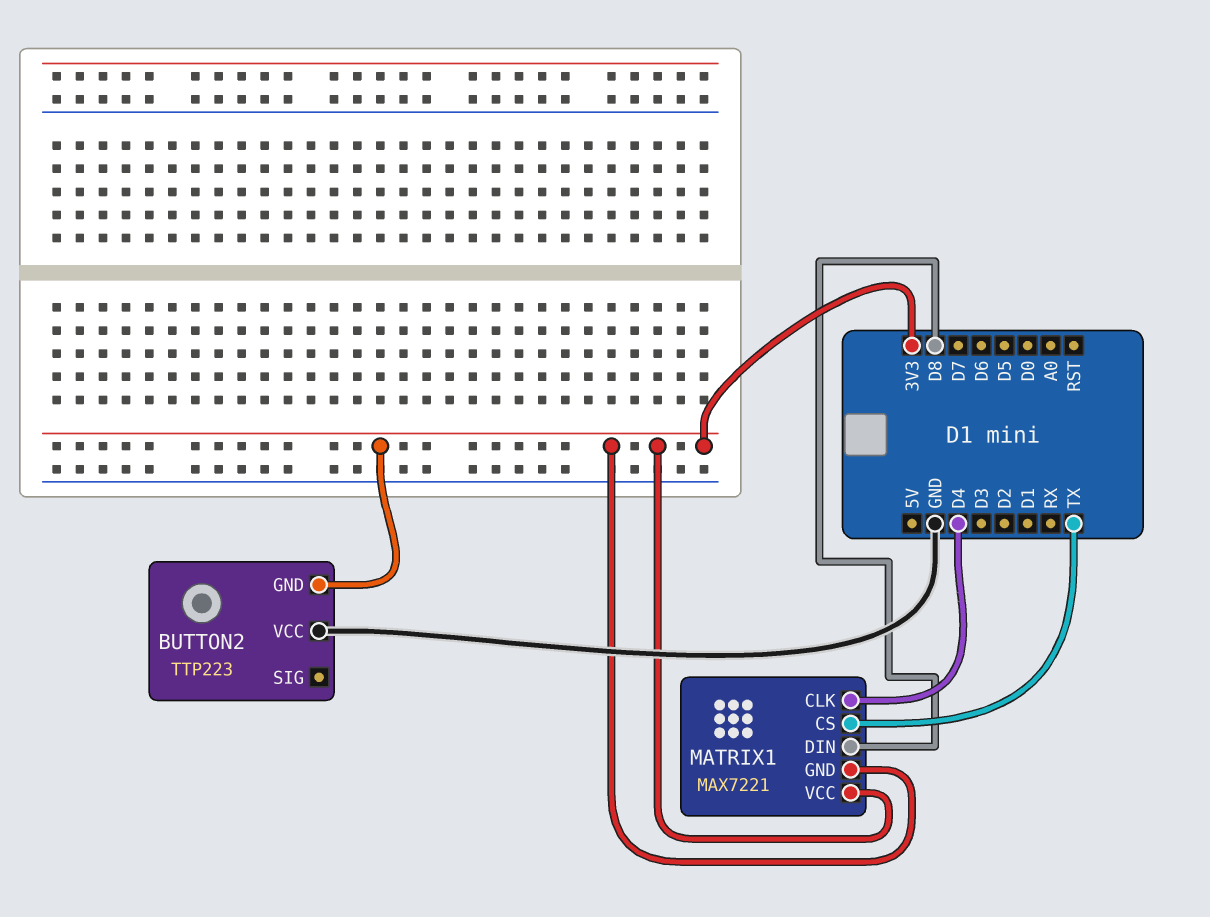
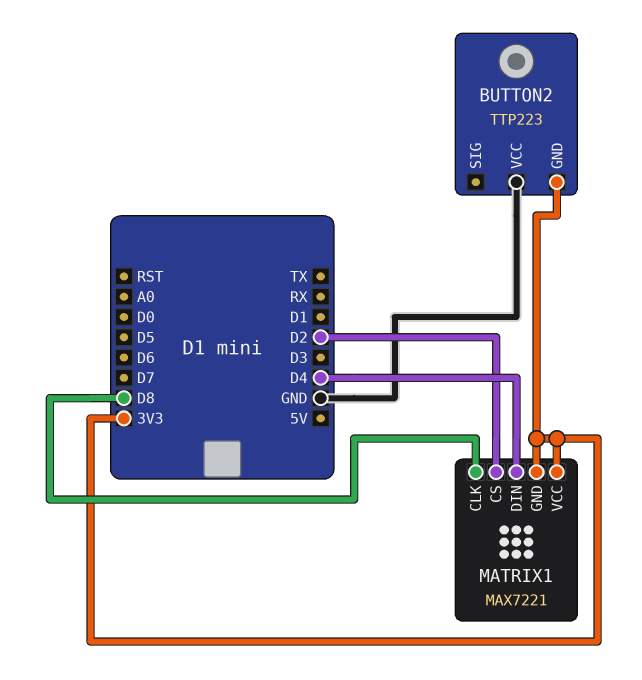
MATRIX1 pin CLK: D4 -> D8
MATRIX1 pin CS: TX -> D2
MATRIX1 pin DIN: D8 -> D4

